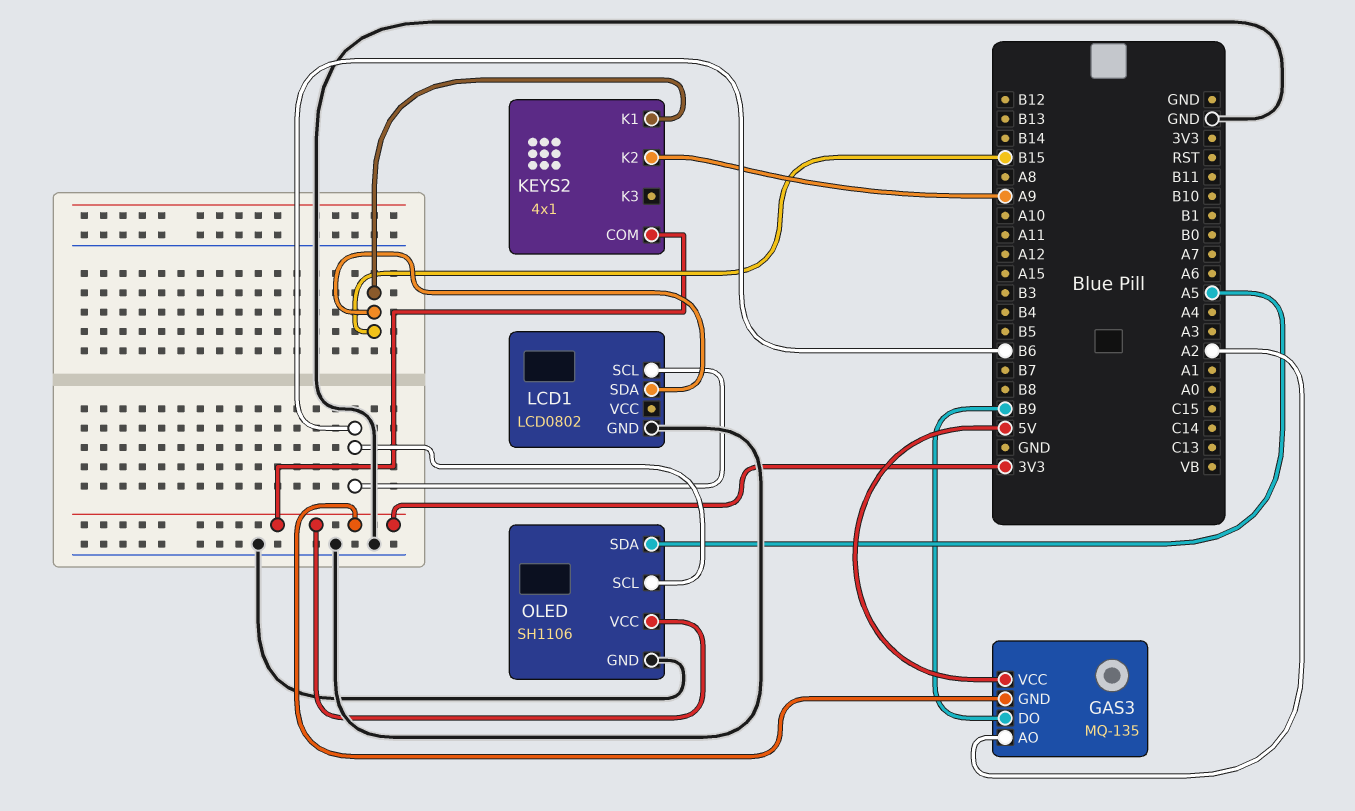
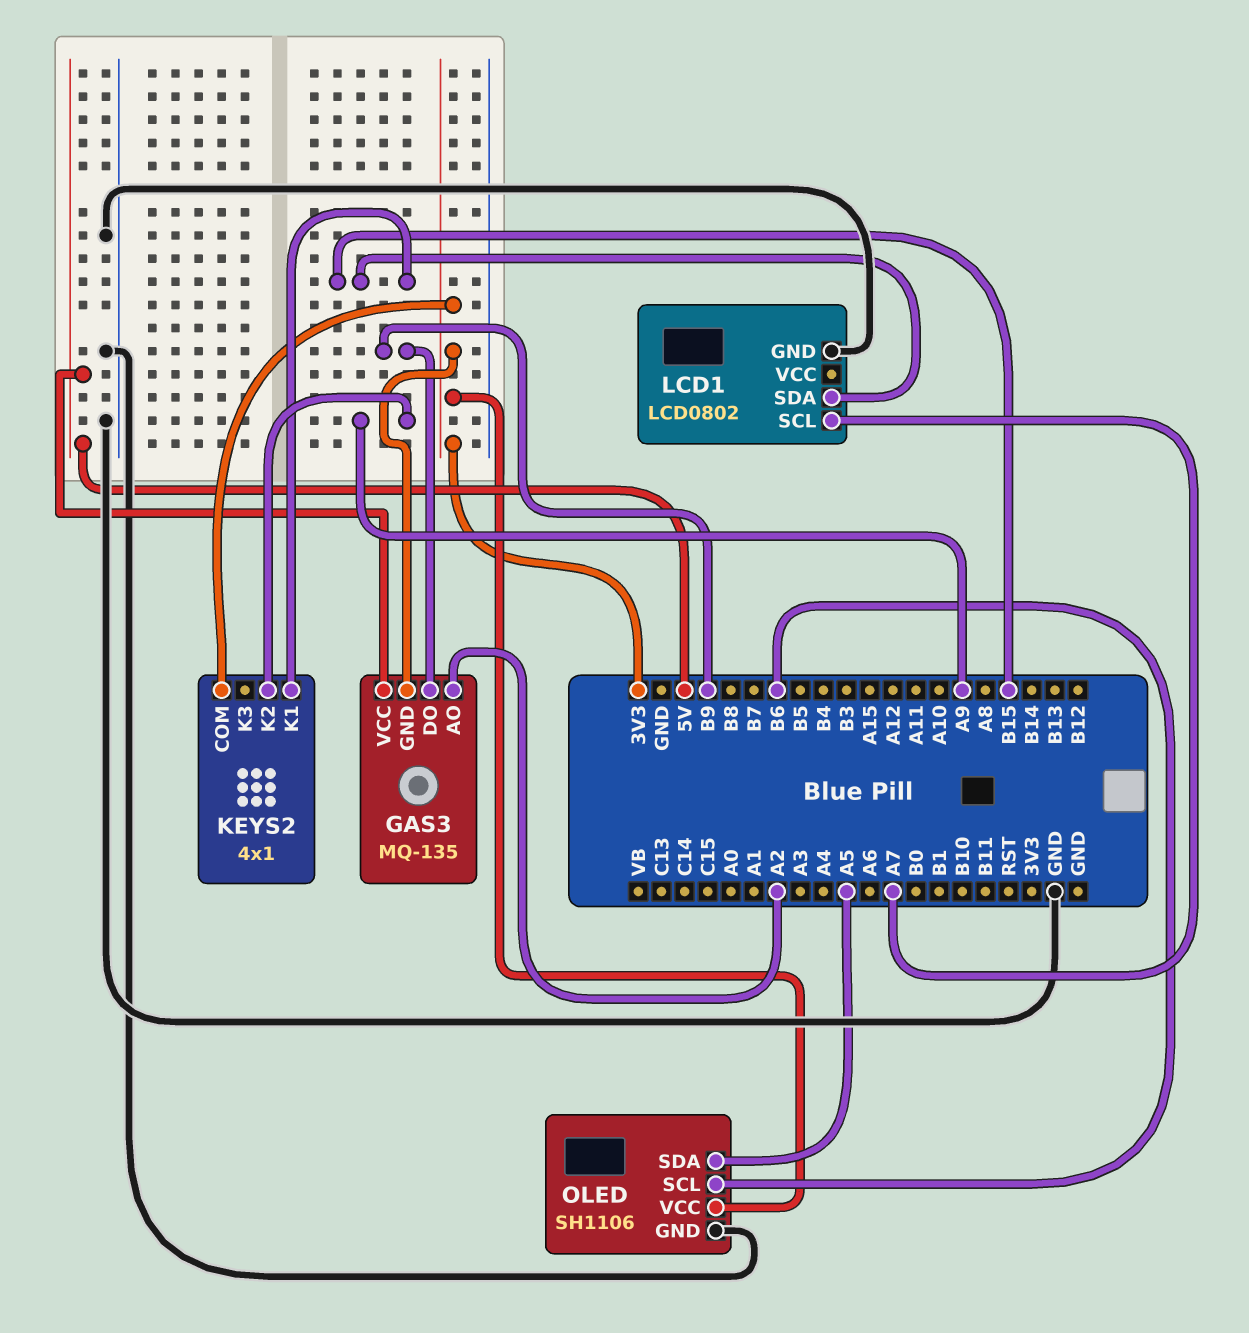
LCD1 pin SCL: B6 -> A7

